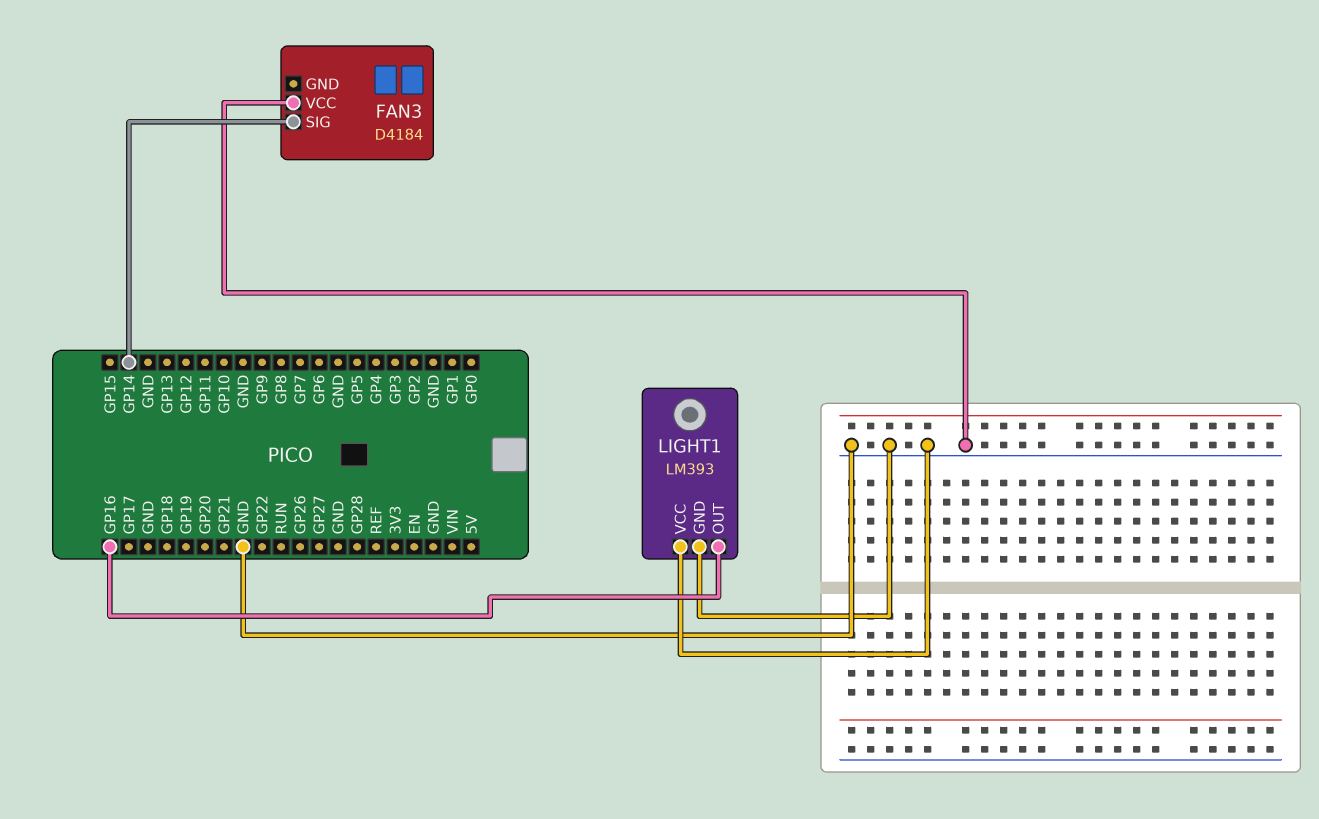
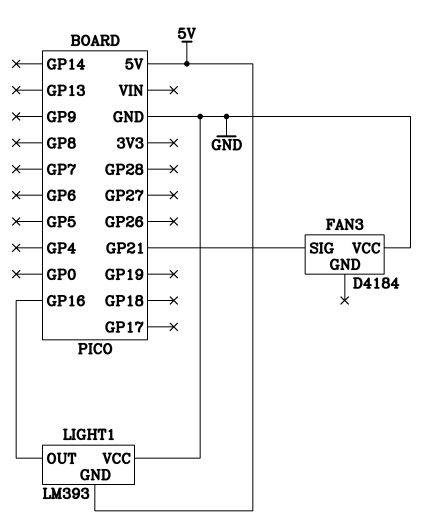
FAN3 pin SIG: GP14 -> GP21
LIGHT1 pin GND: GND -> 5V

